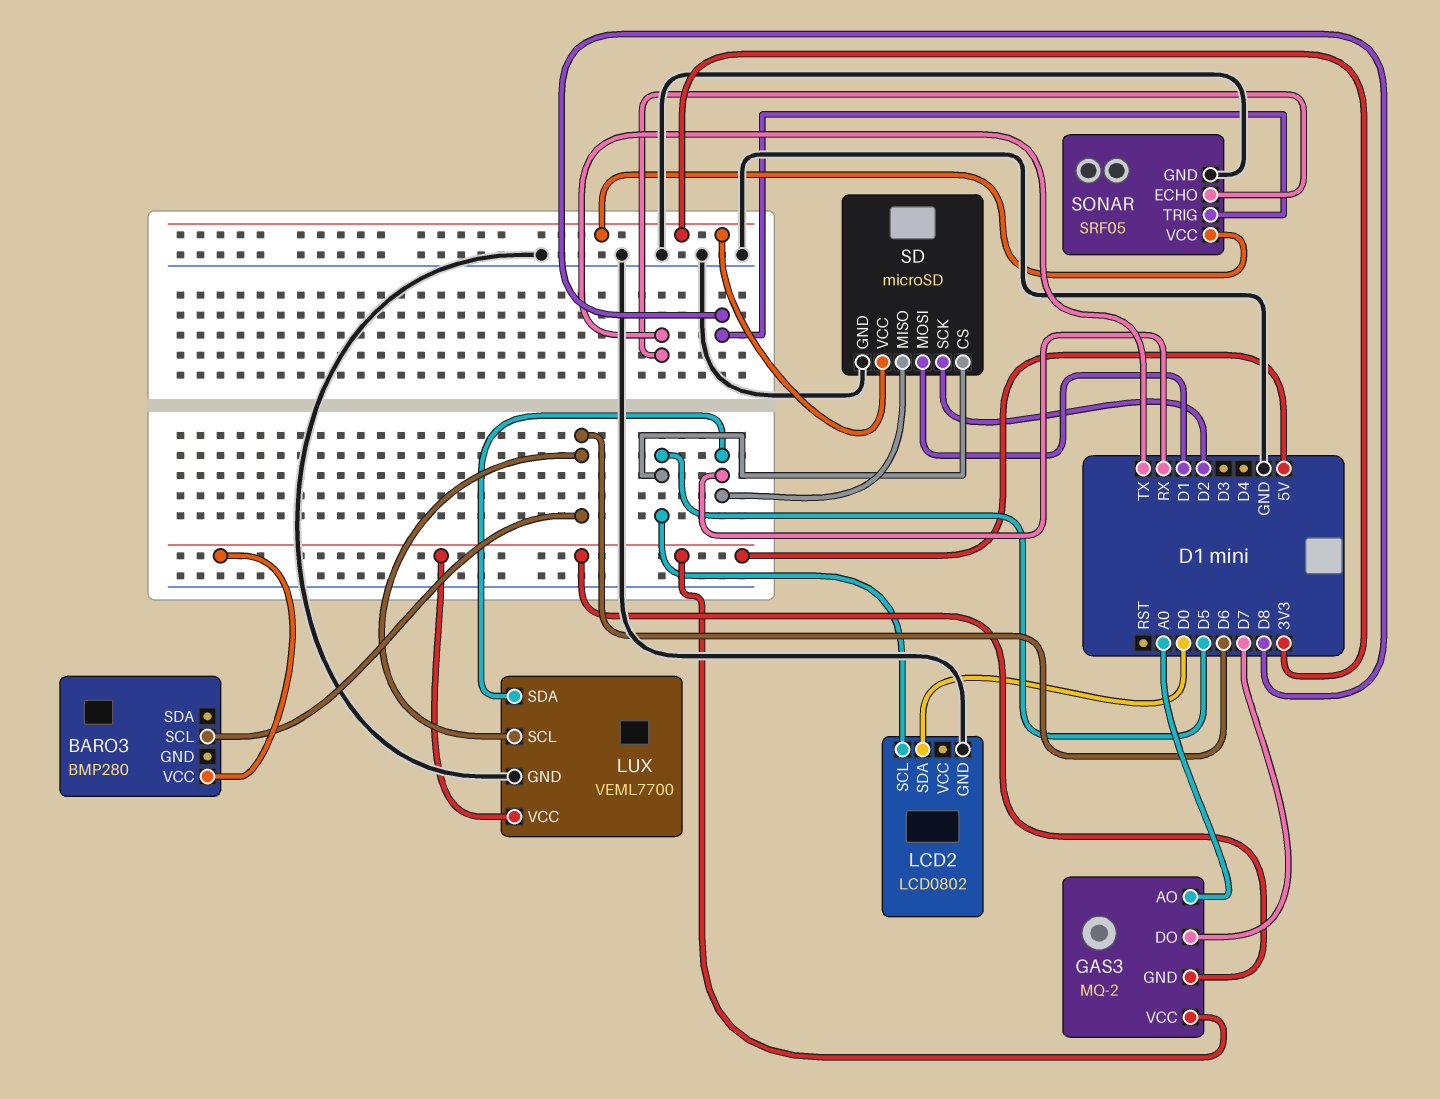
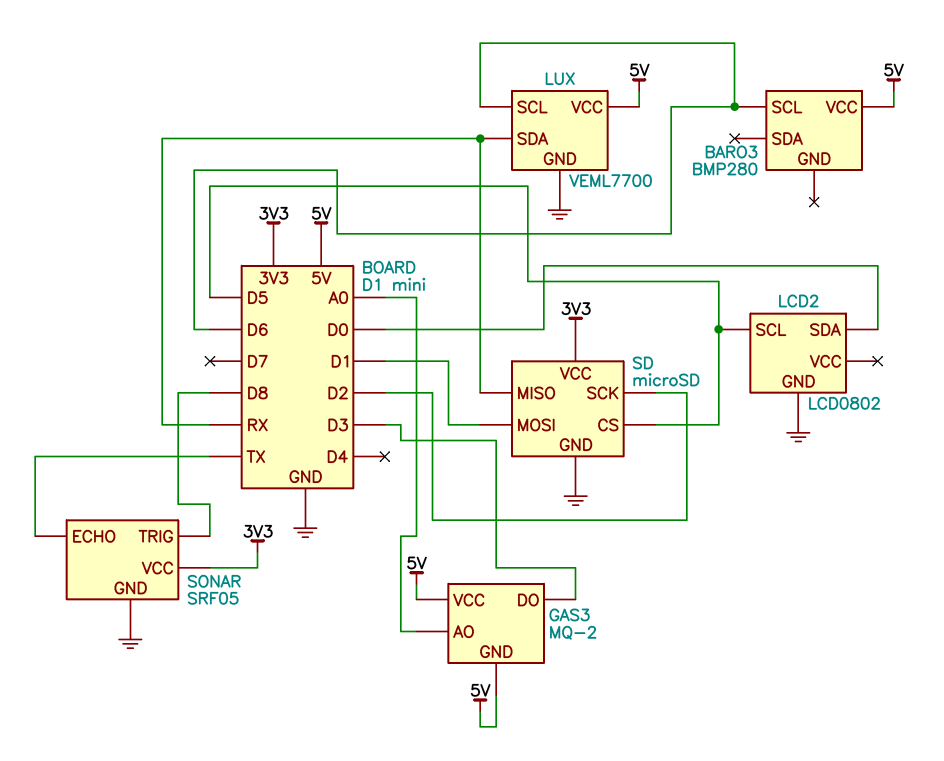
GAS3 pin DO: D7 -> D3

